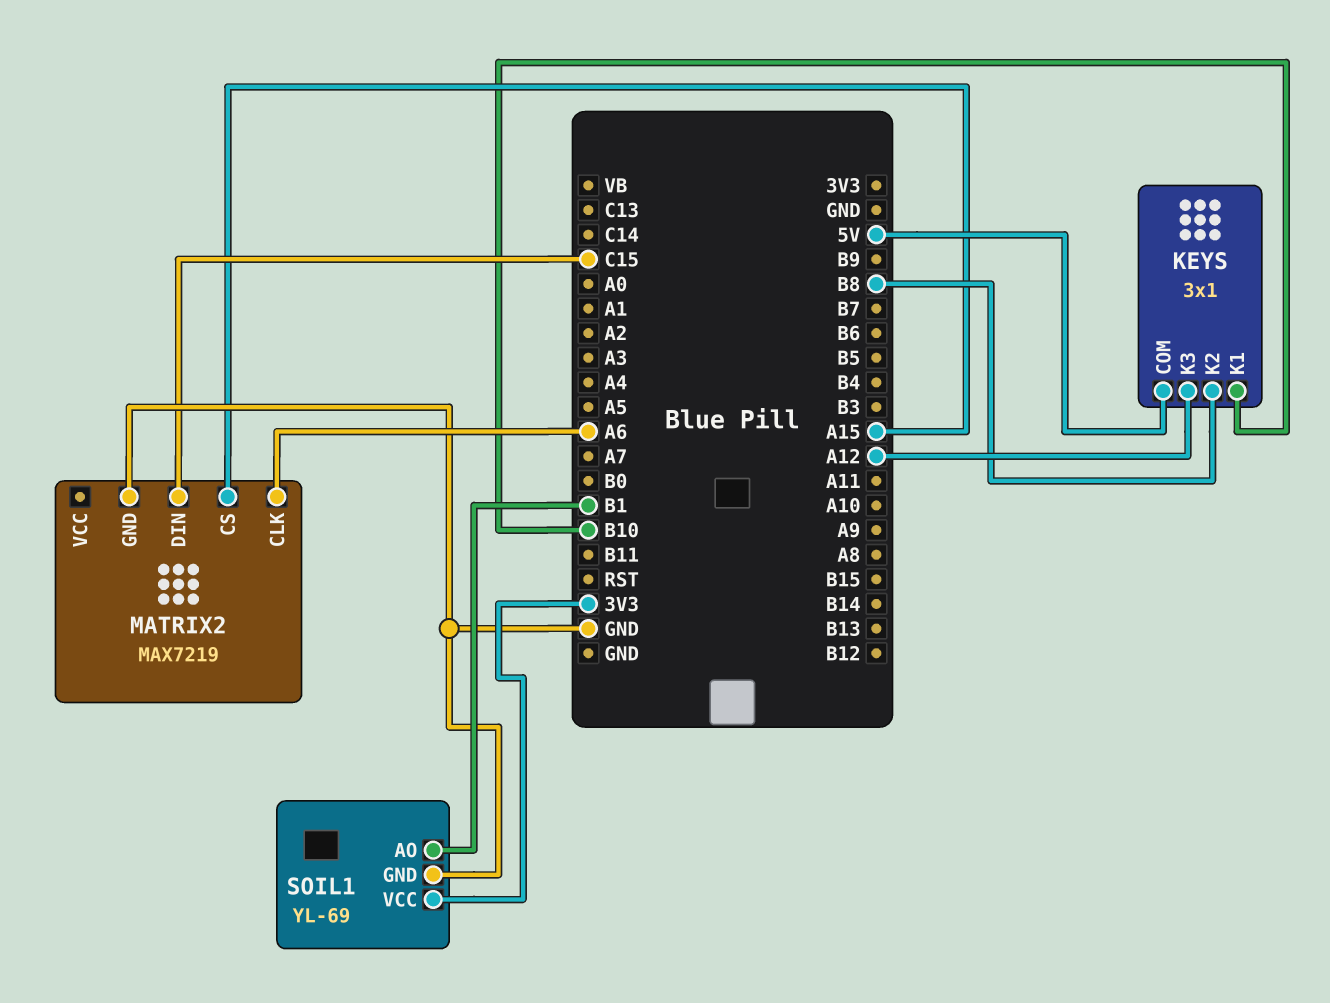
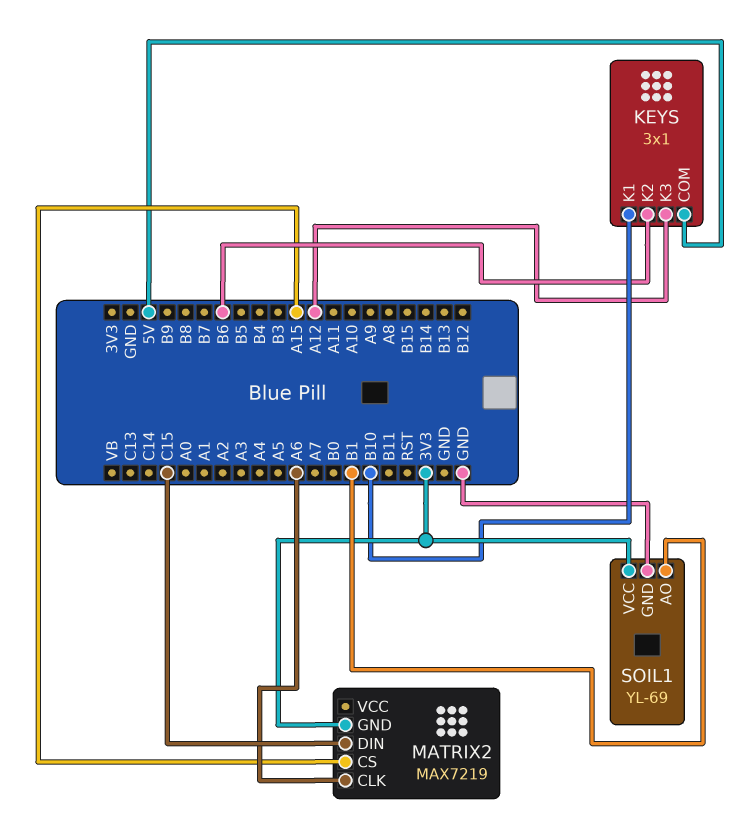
KEYS pin K2: B8 -> B6
MATRIX2 pin GND: GND -> 3V3

